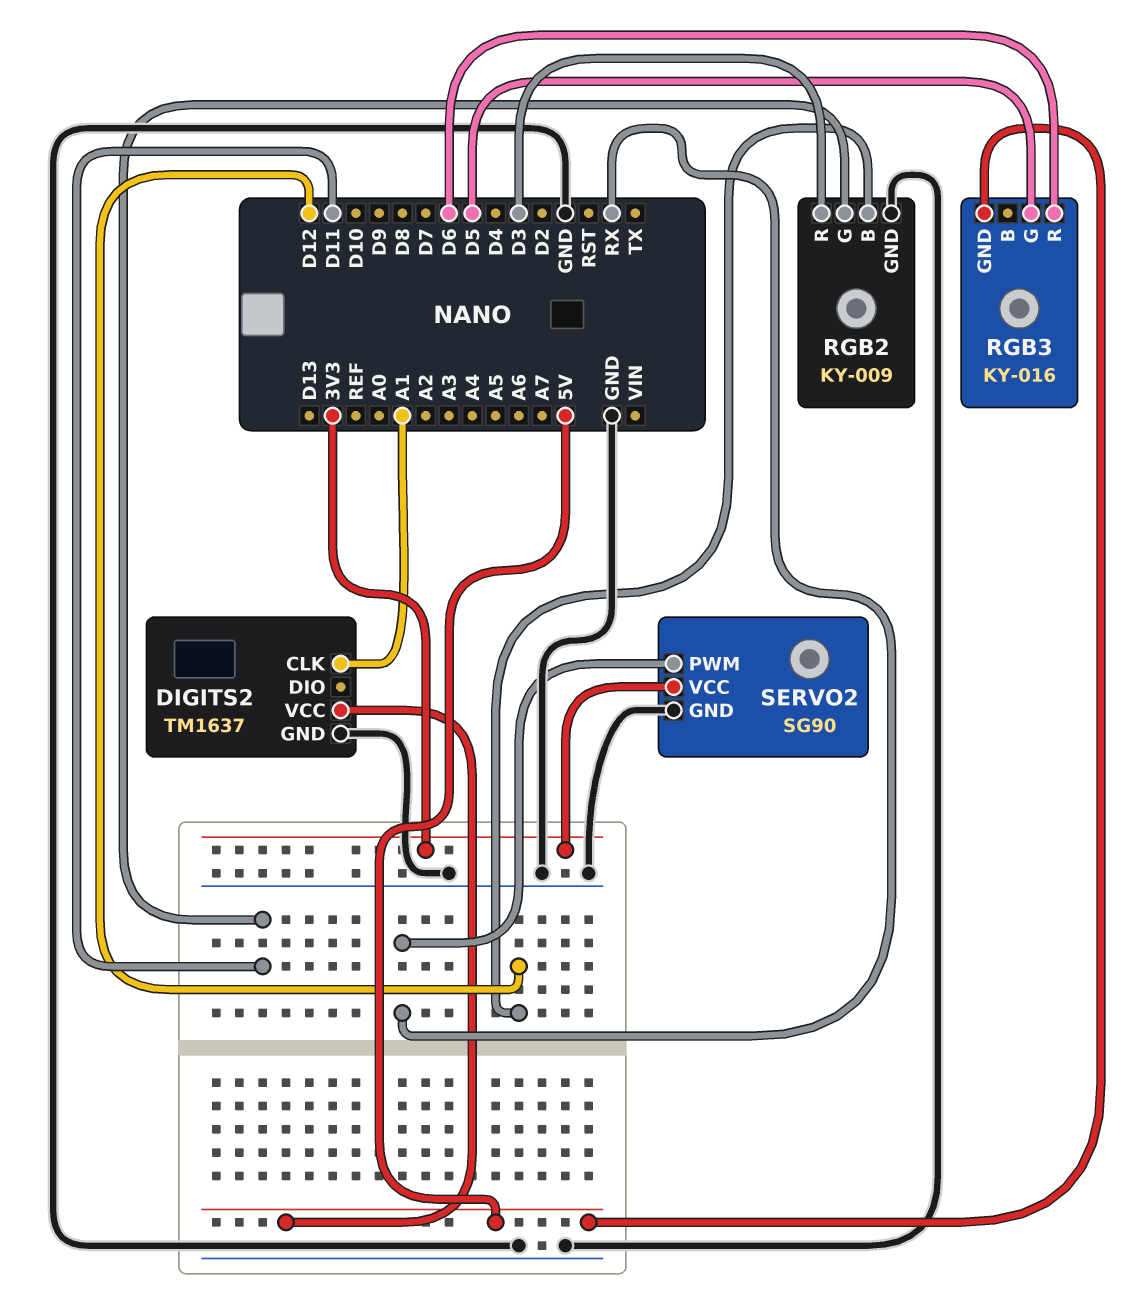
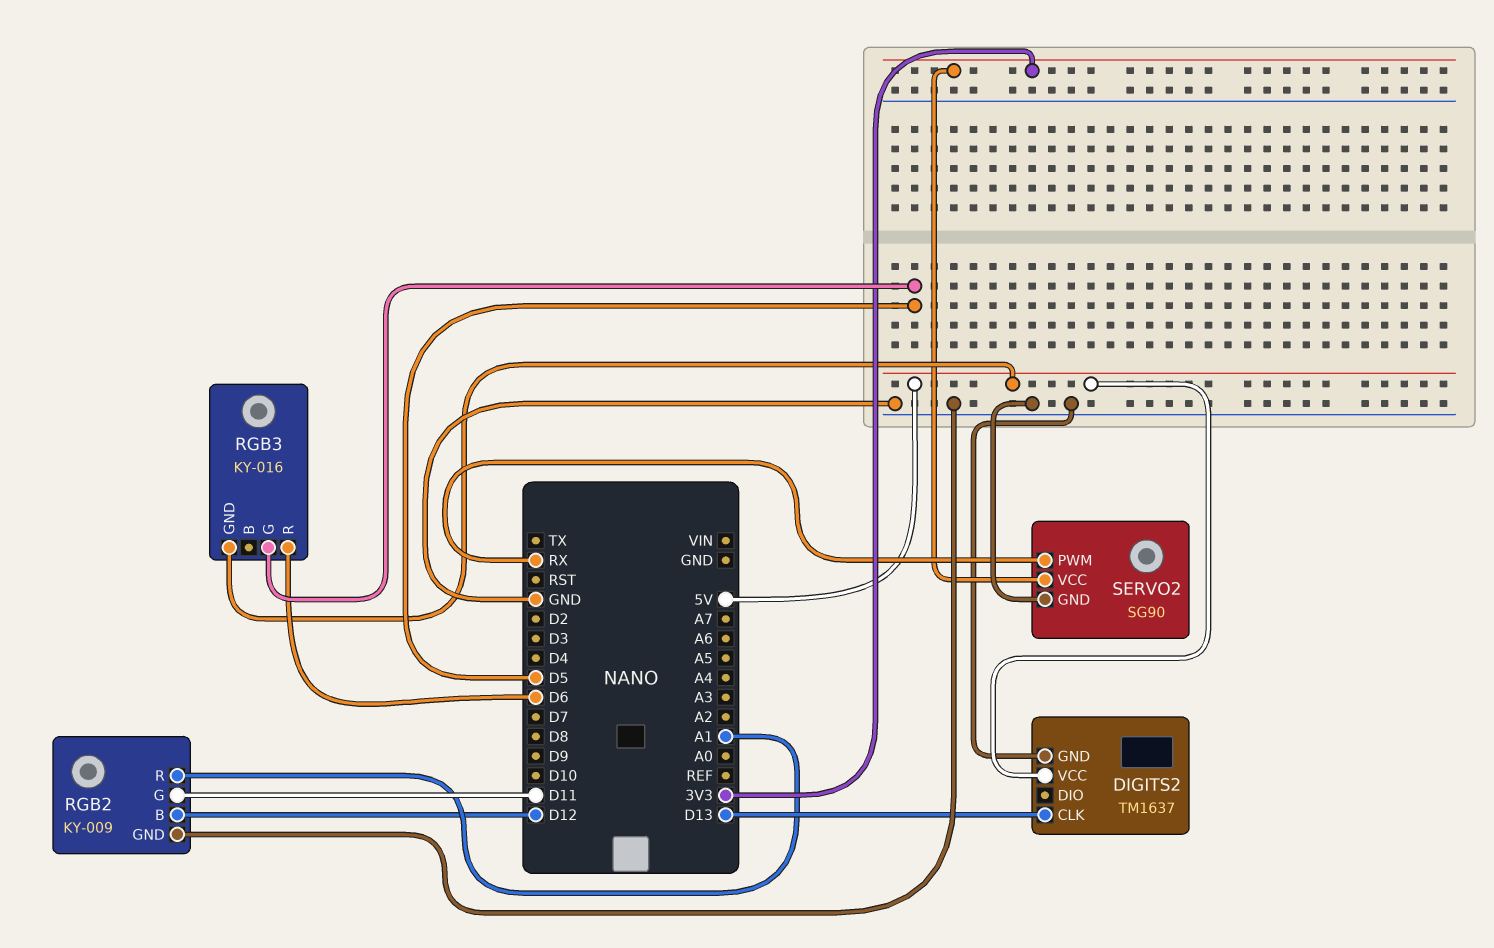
DIGITS2 pin CLK: A1 -> D13
RGB2 pin R: D3 -> A1

